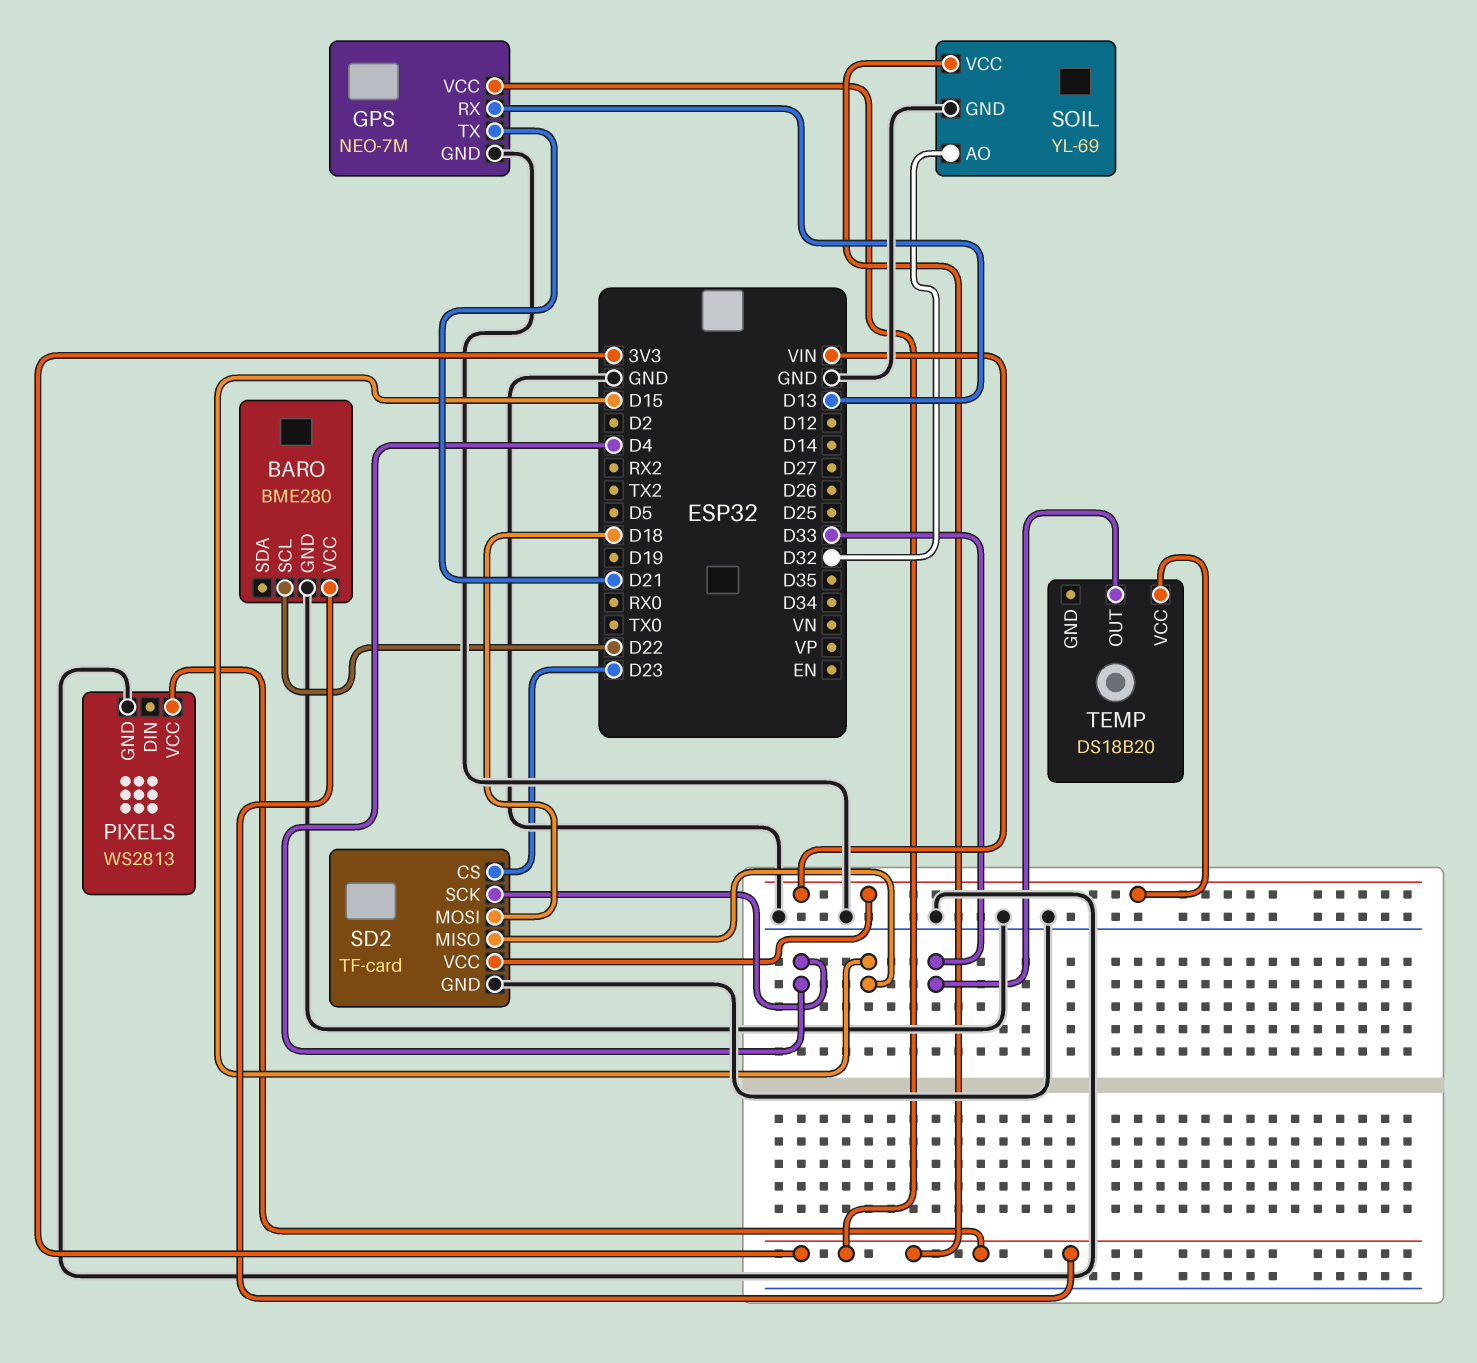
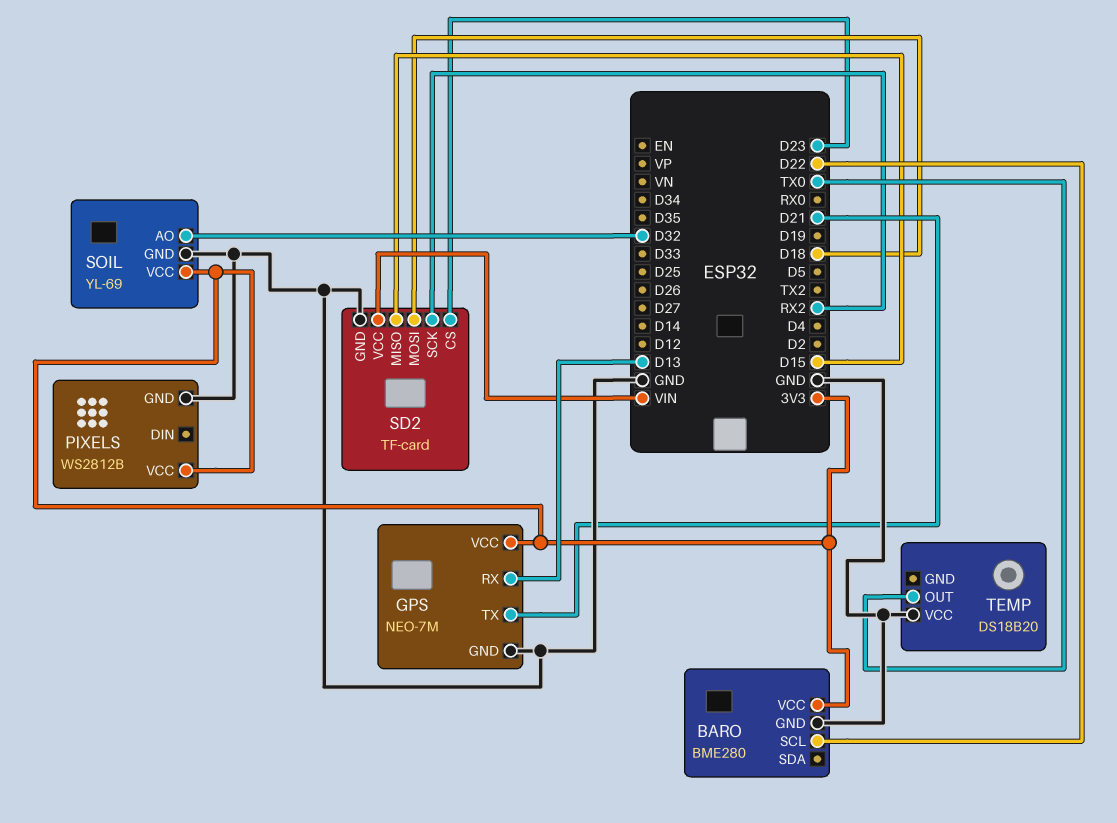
PIXELS: WS2813 -> WS2812B
SD2 pin SCK: D4 -> RX2
TEMP pin OUT: D33 -> TX0
TEMP pin VCC: VIN -> GND

